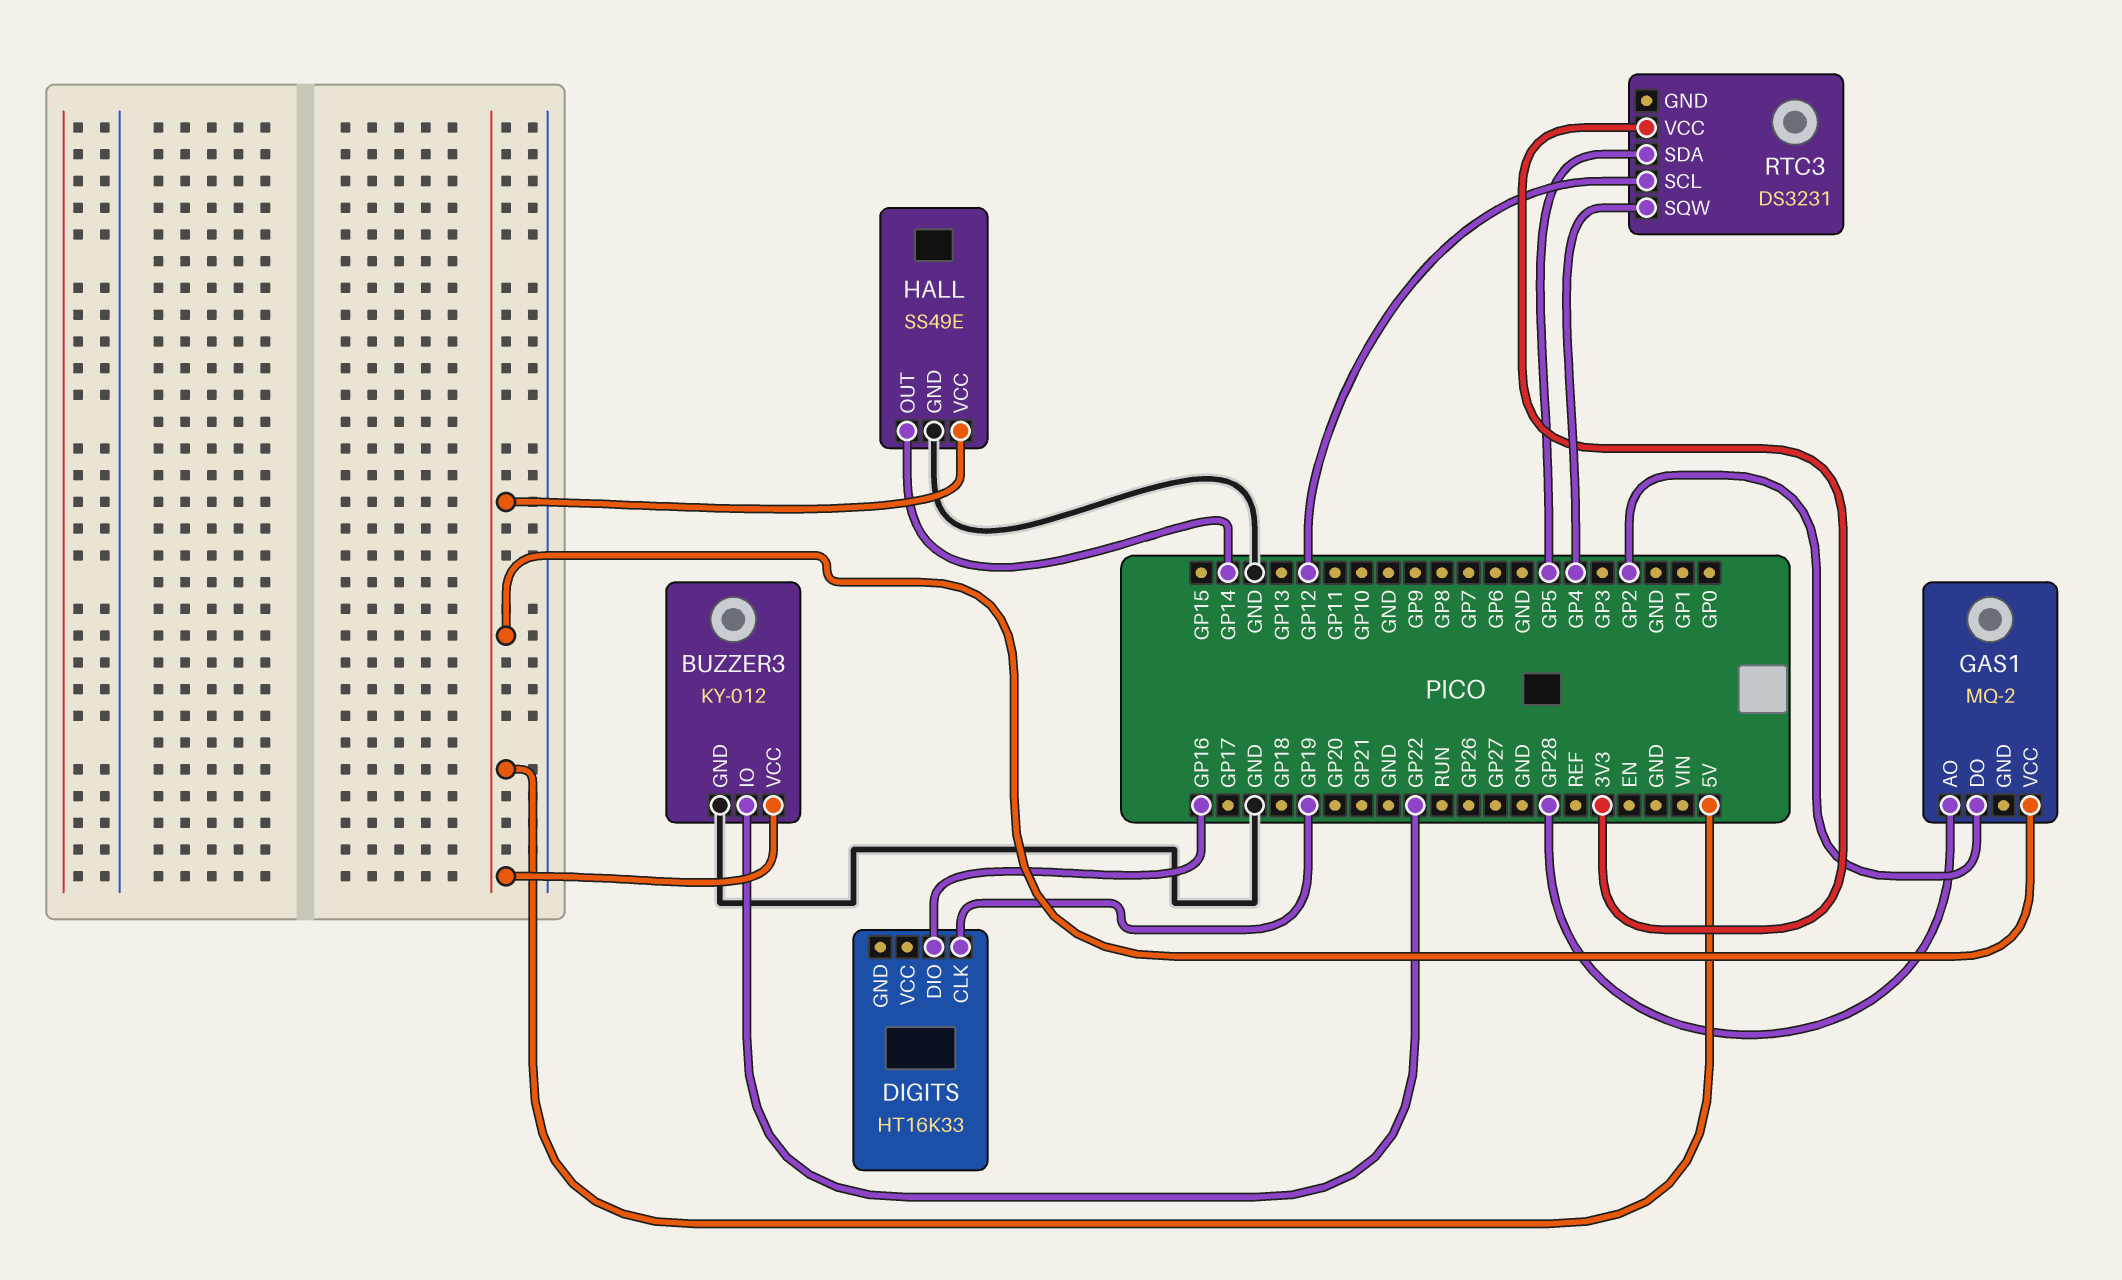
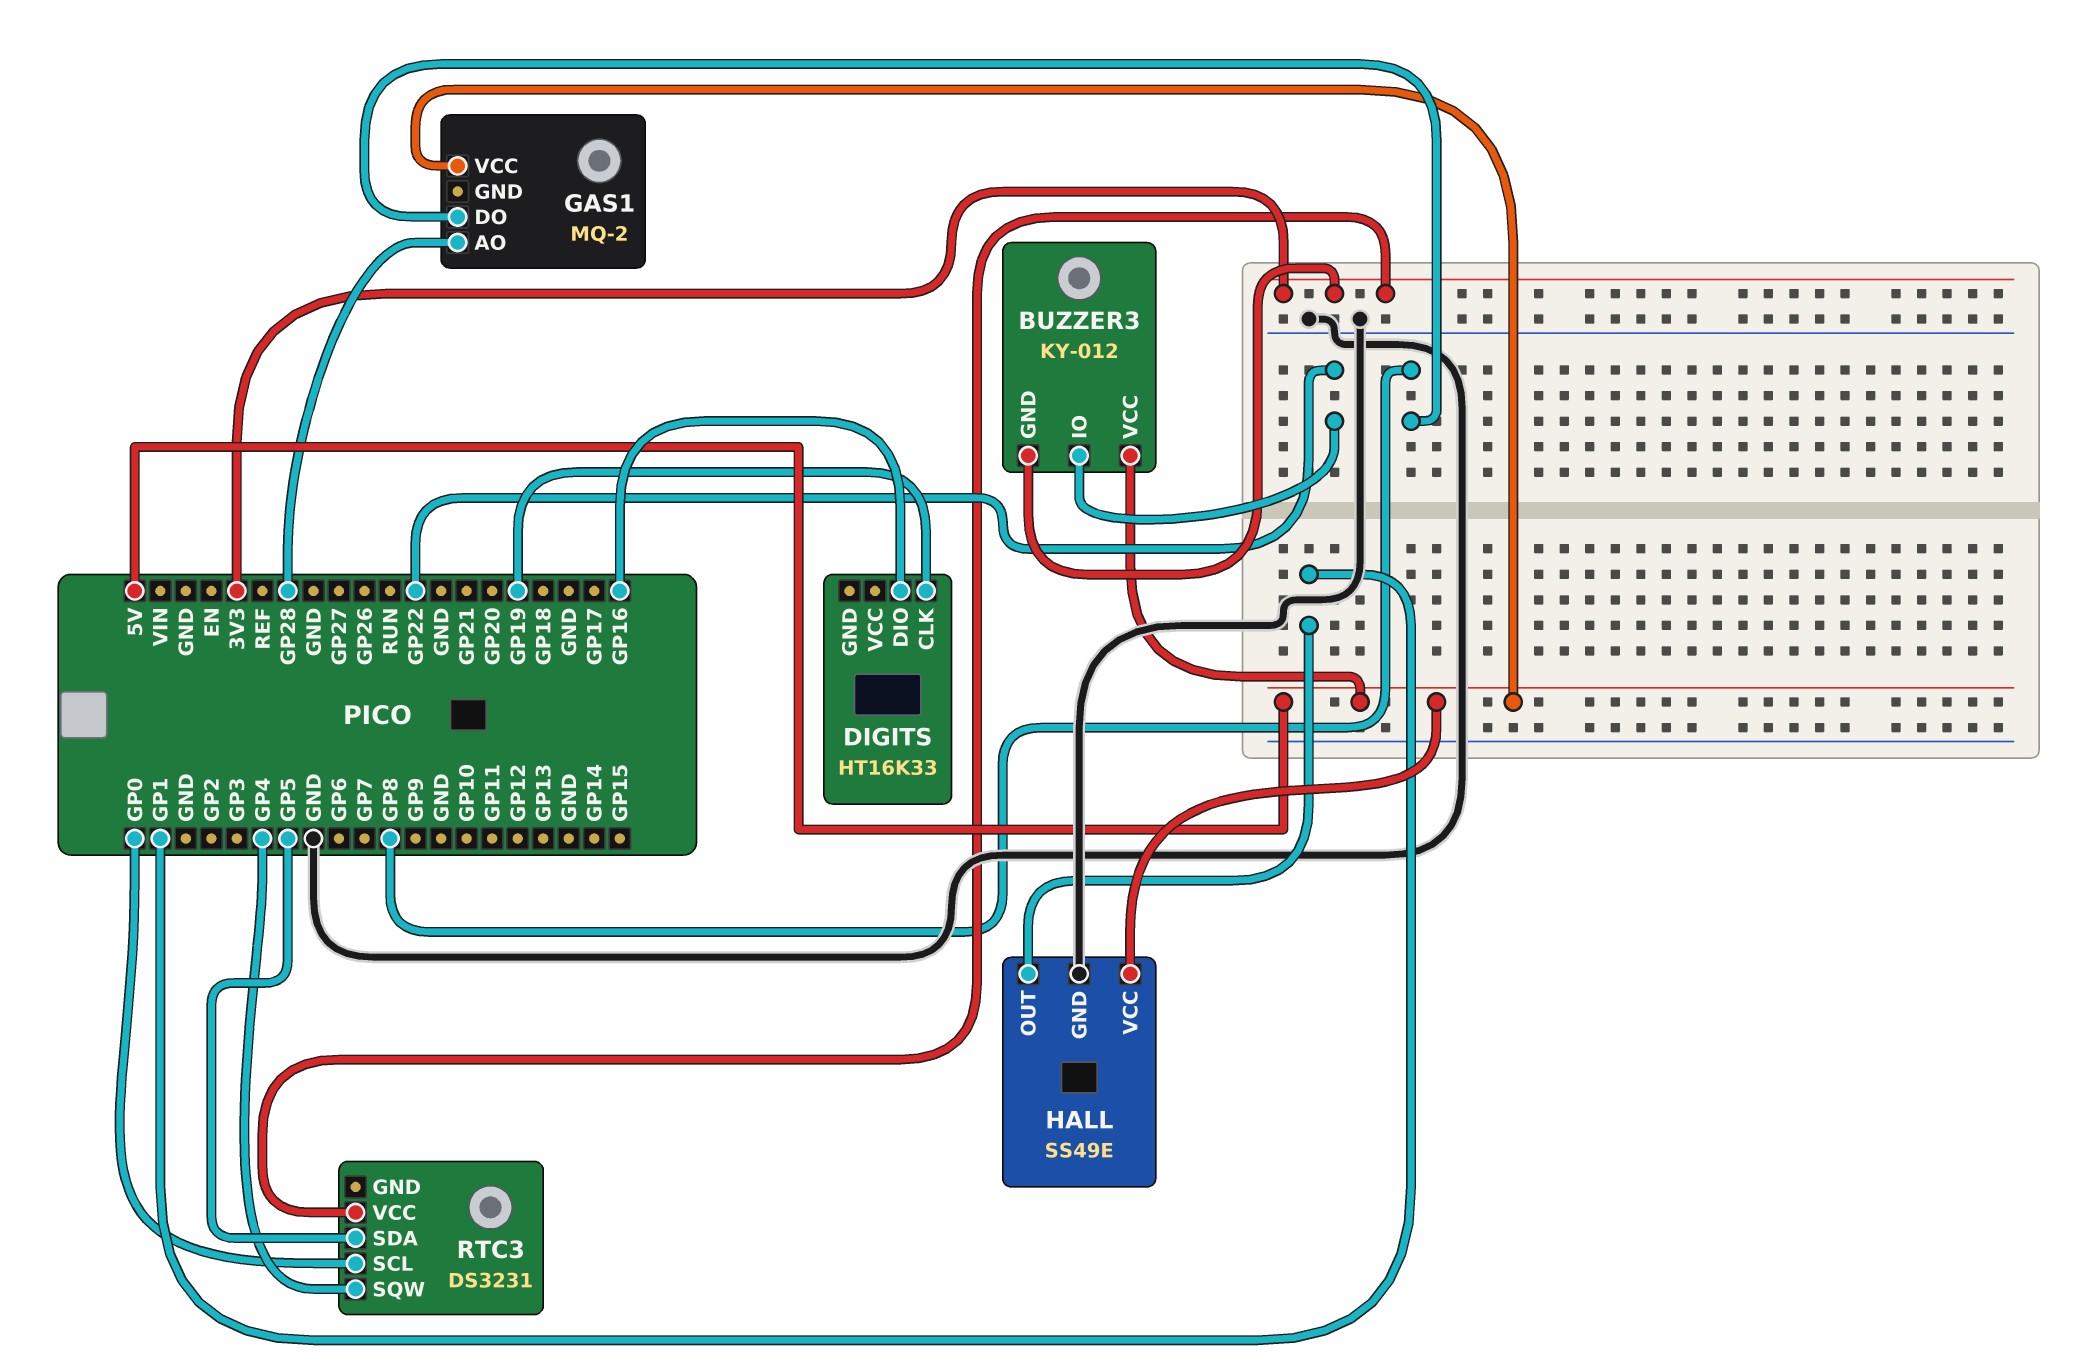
BUZZER3 pin GND: GND -> 3V3
GAS1 pin DO: GP2 -> GP8
HALL pin OUT: GP14 -> GP1
RTC3 pin SCL: GP12 -> GP0

